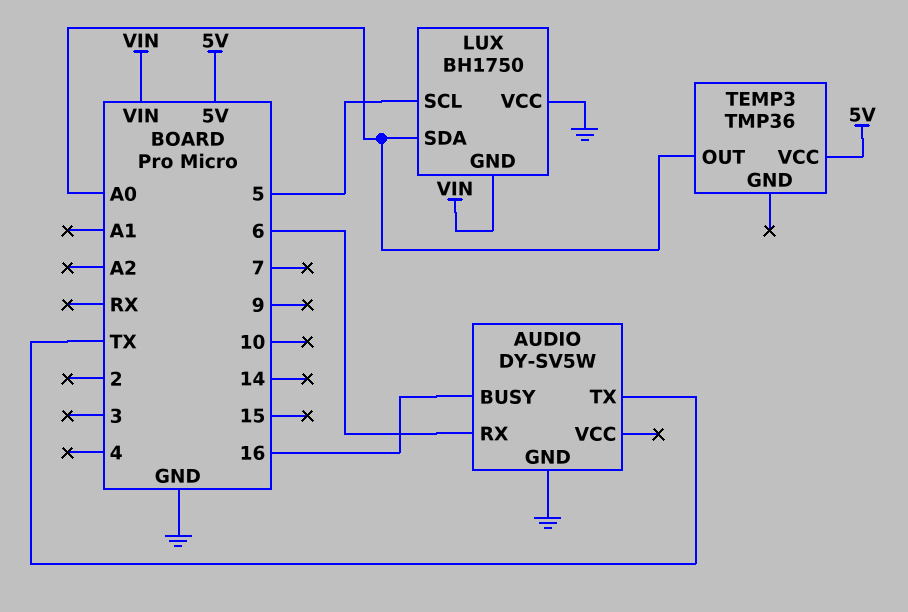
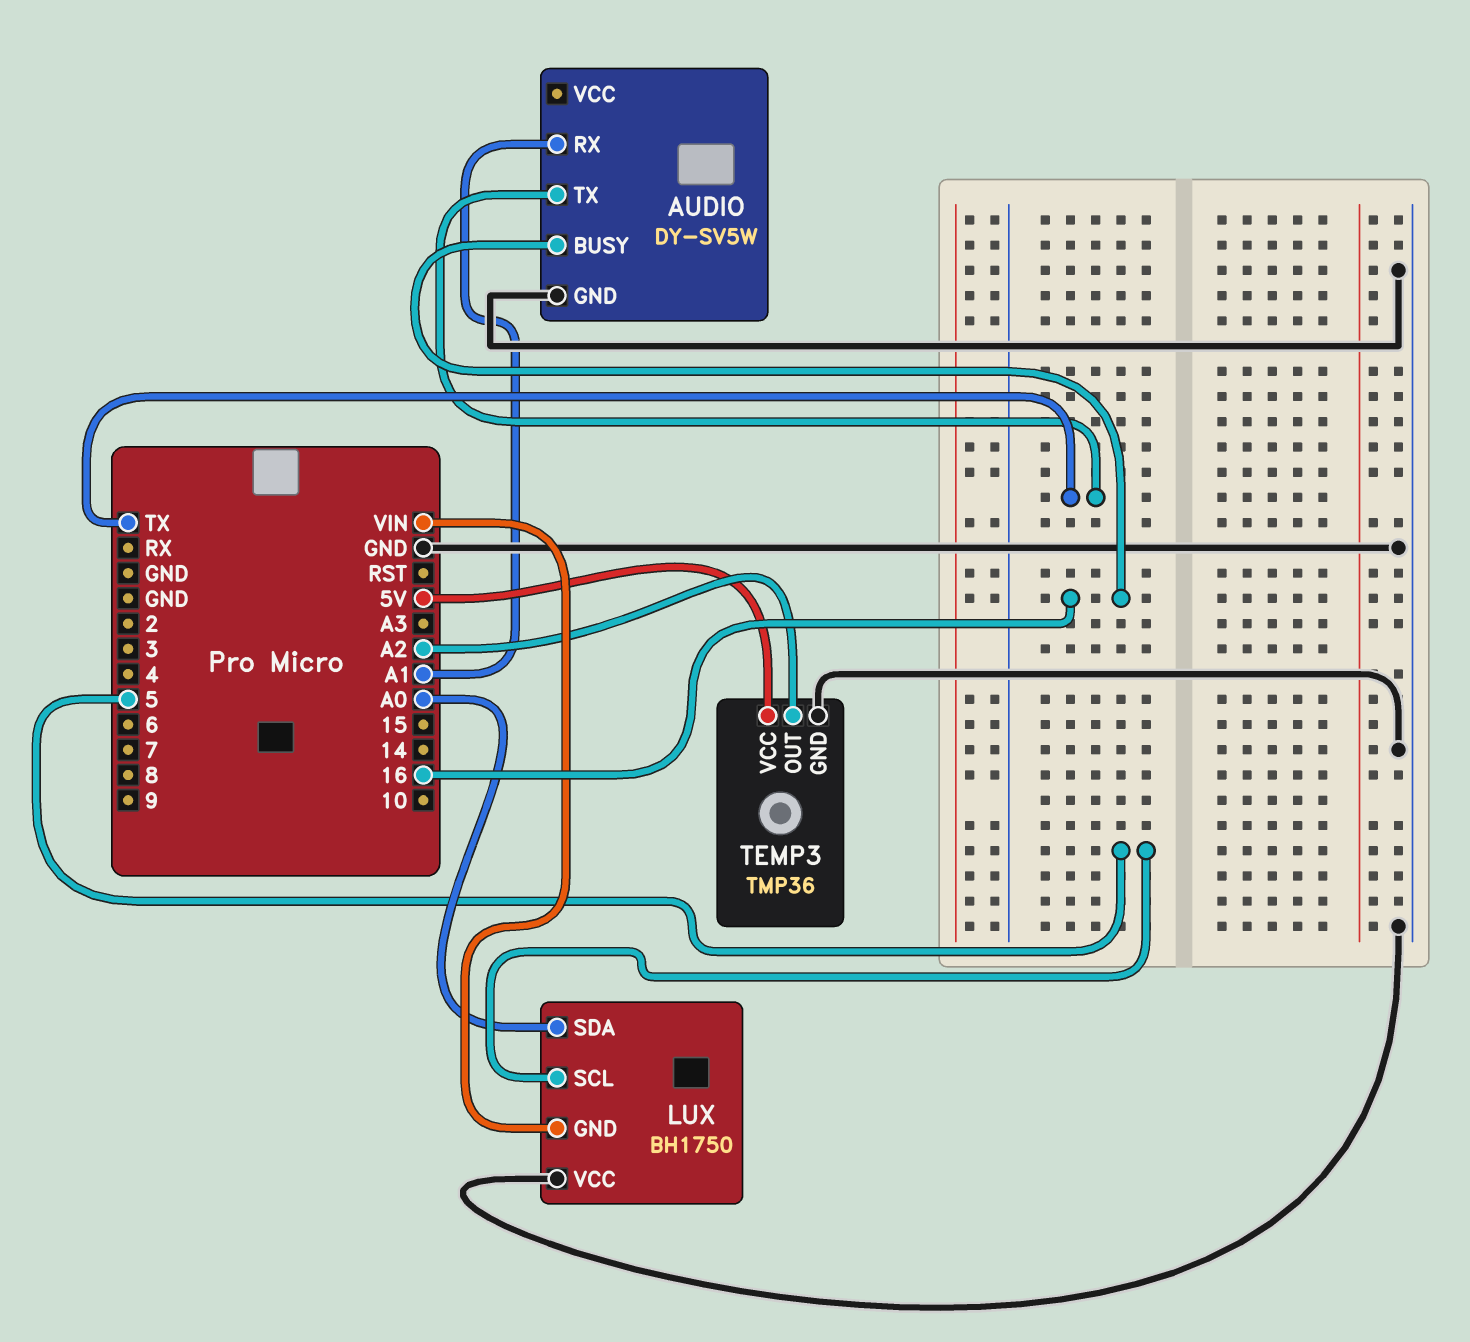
AUDIO pin RX: 6 -> A1
TEMP3 pin GND: none -> GND
TEMP3 pin OUT: A0 -> A2

